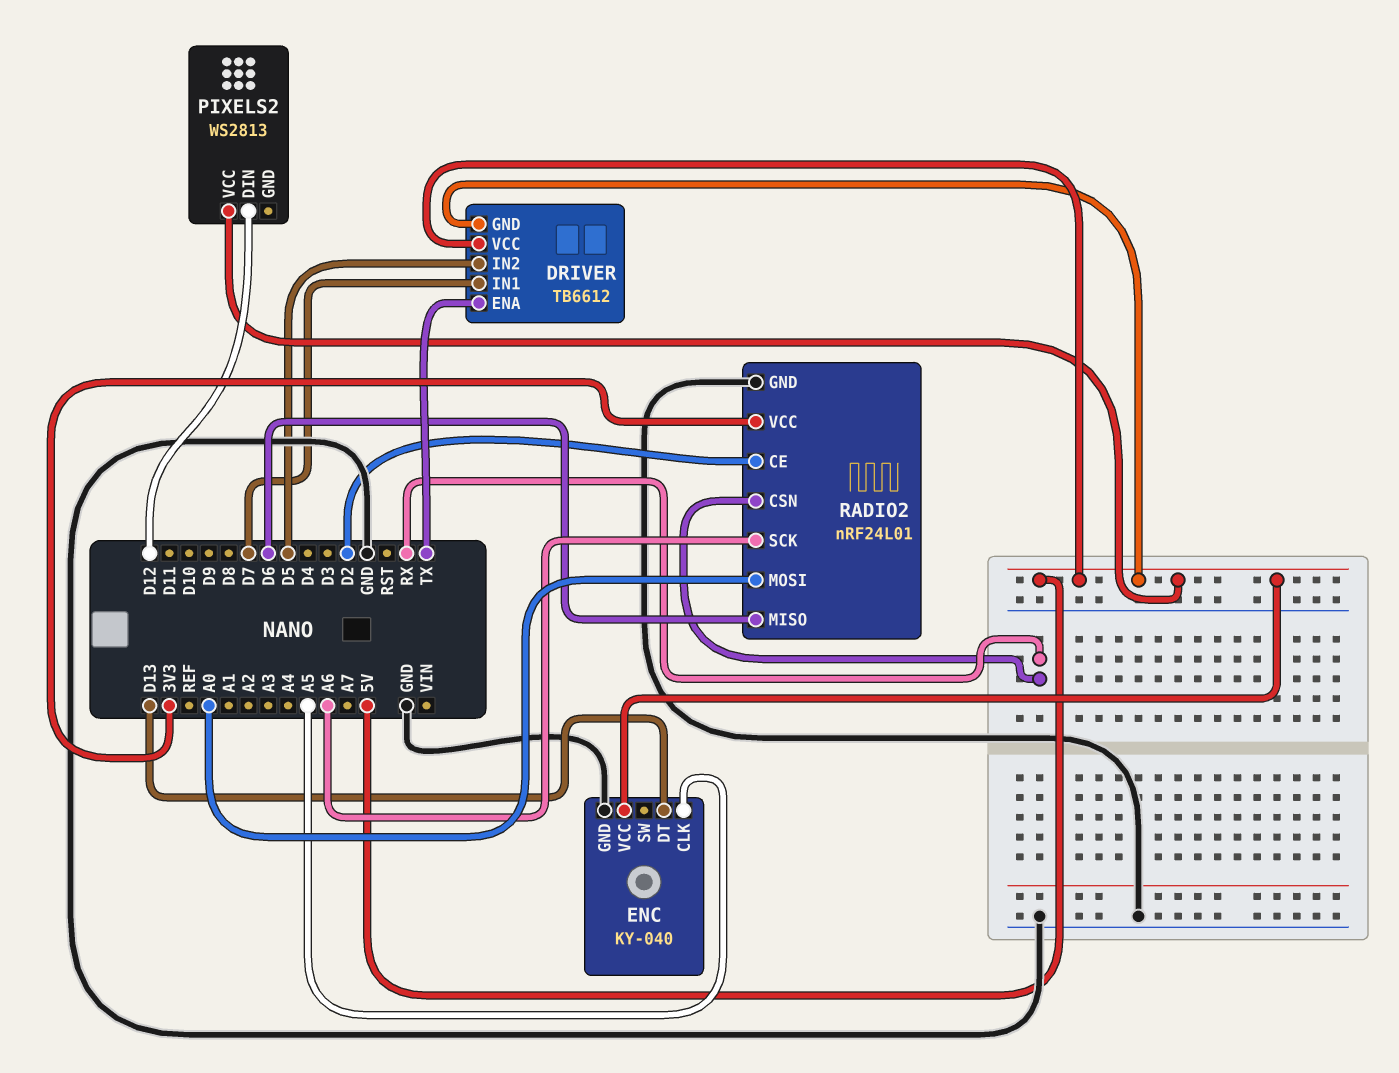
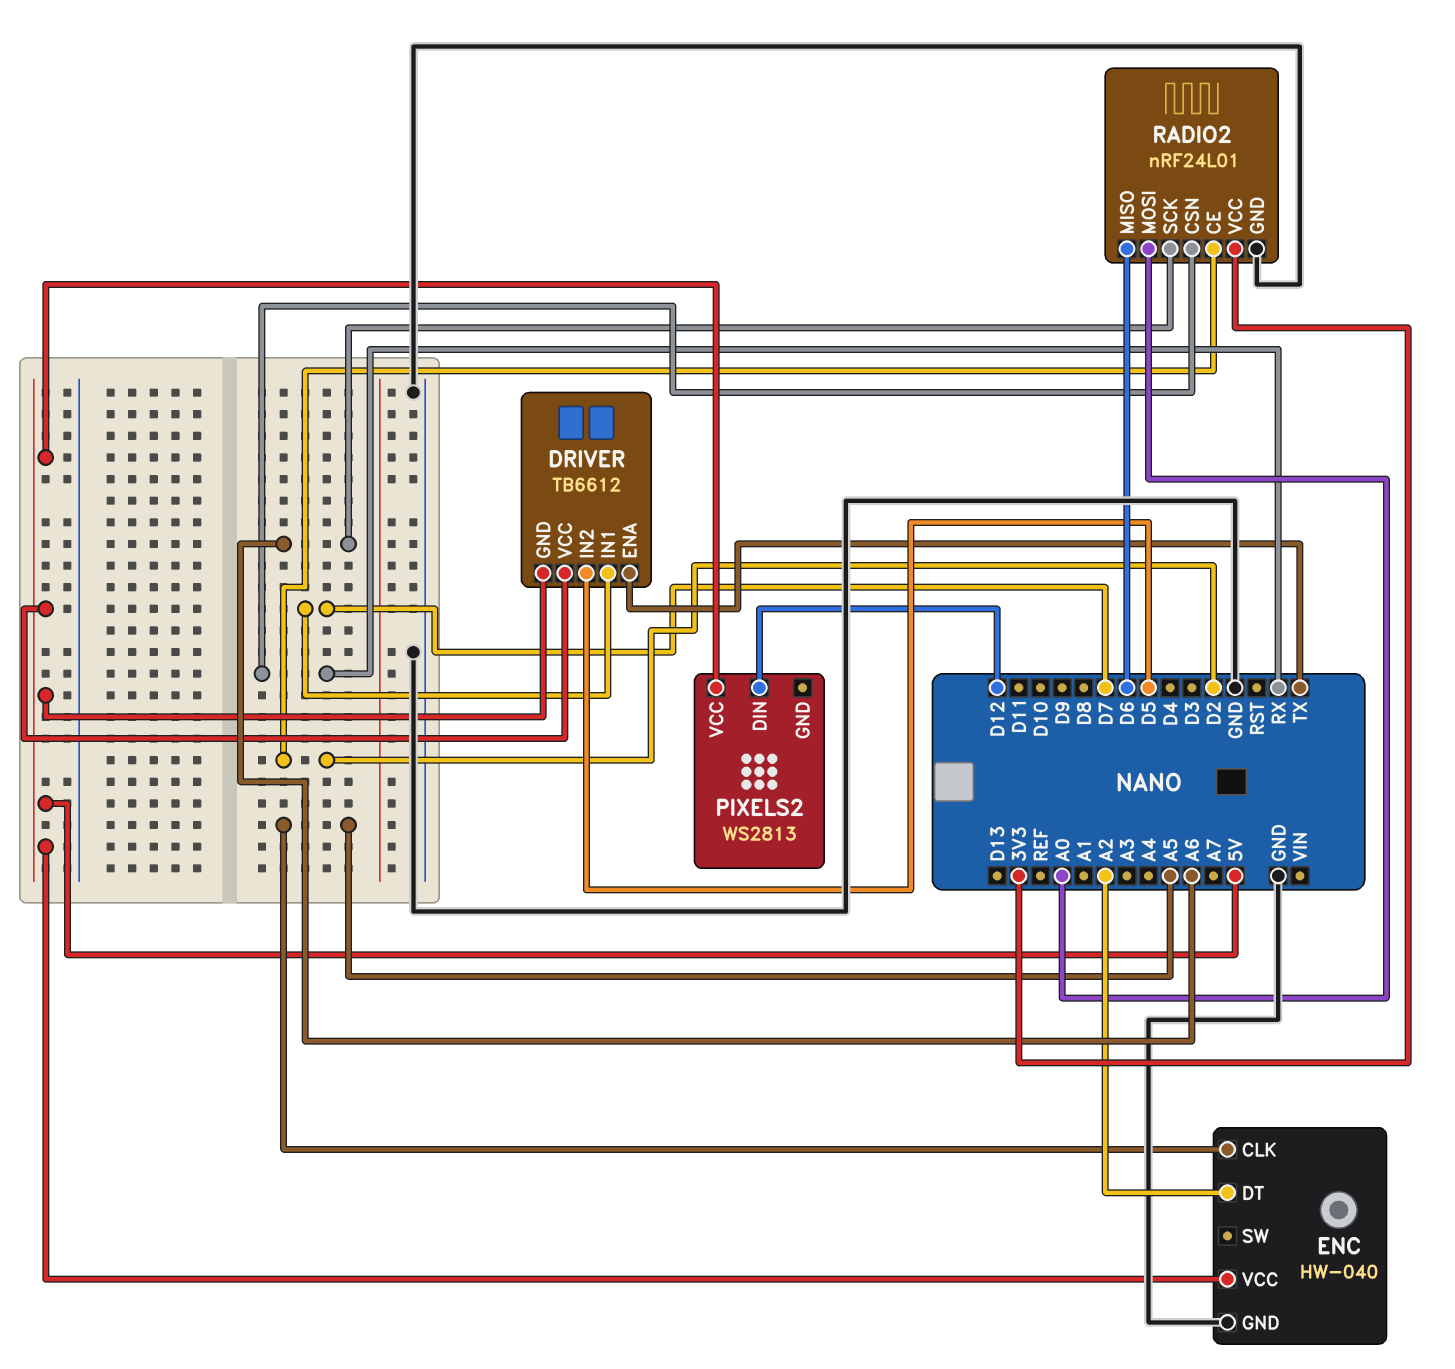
ENC: KY-040 -> HW-040
ENC pin DT: D13 -> A2

